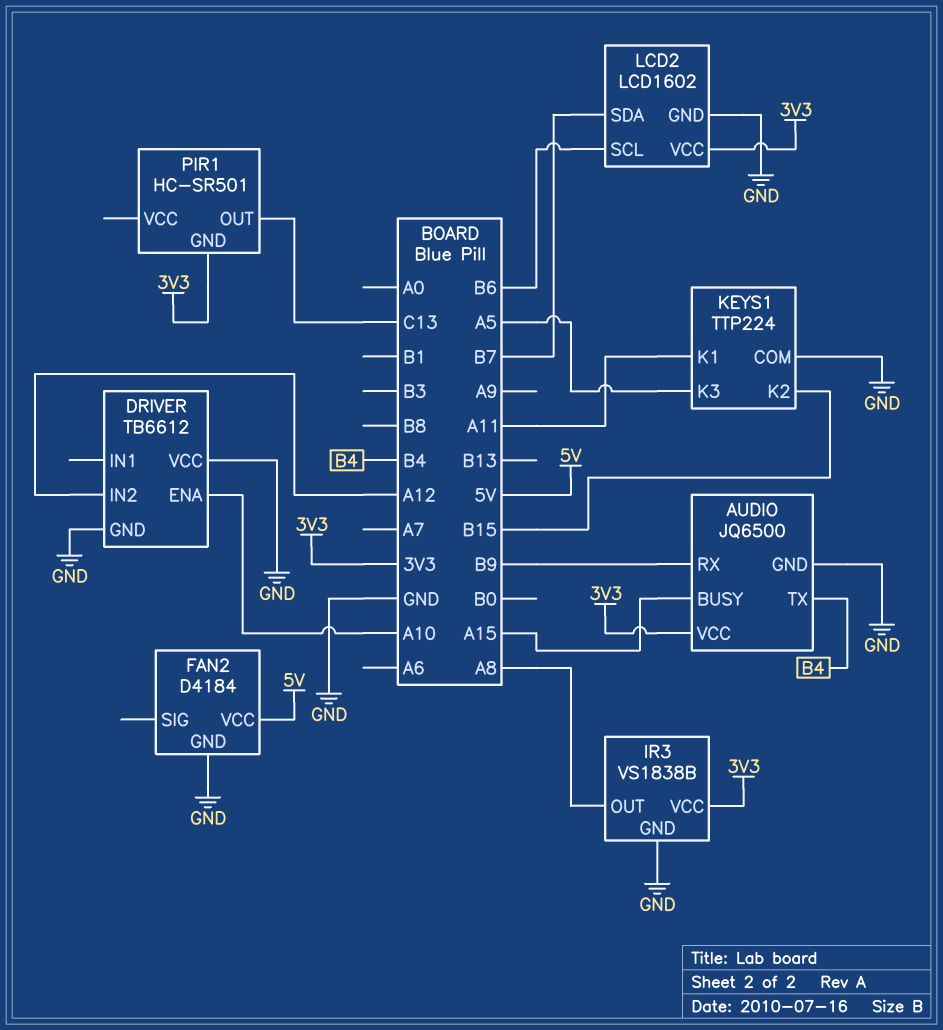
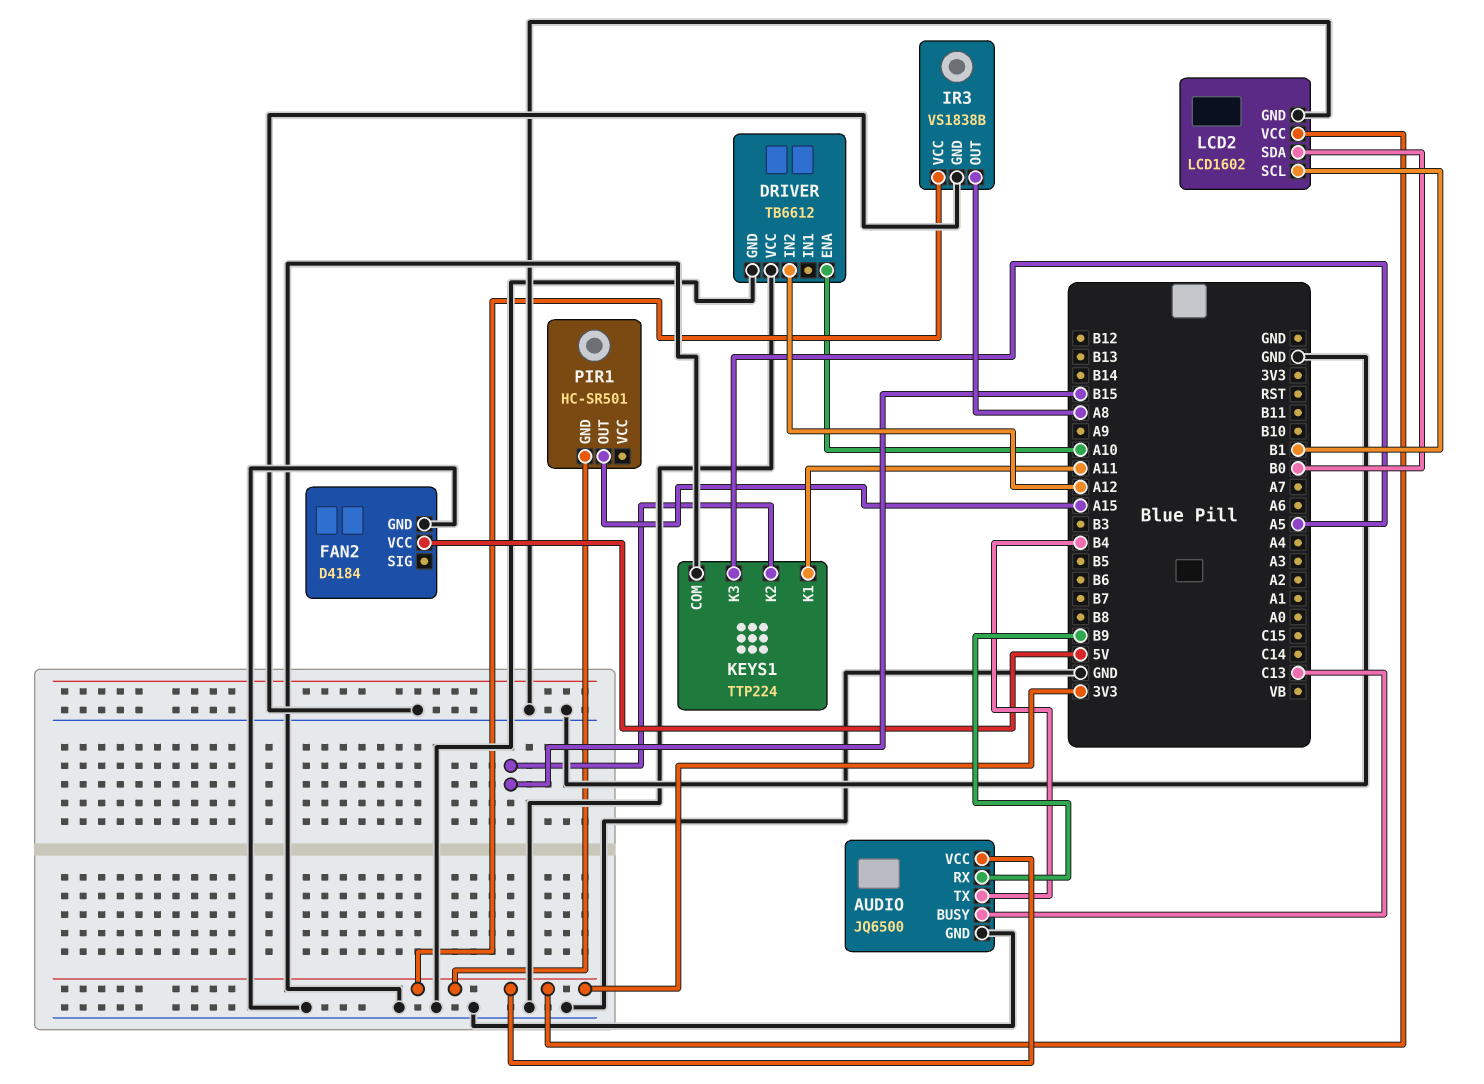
AUDIO pin BUSY: A15 -> C13
LCD2 pin SCL: B6 -> B1
LCD2 pin SDA: B7 -> B0
PIR1 pin OUT: C13 -> A15

